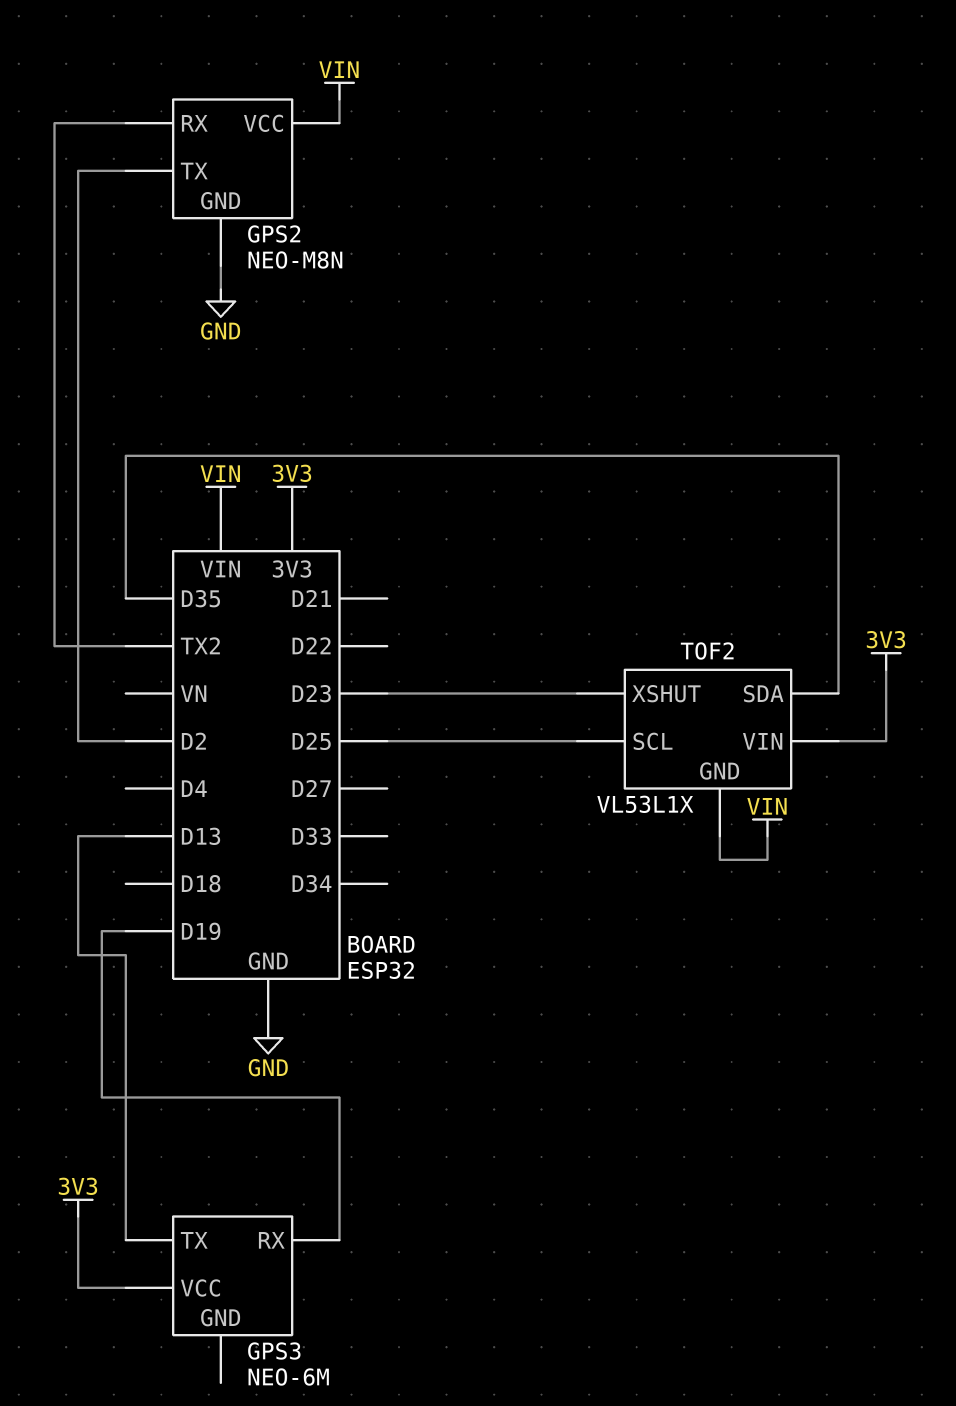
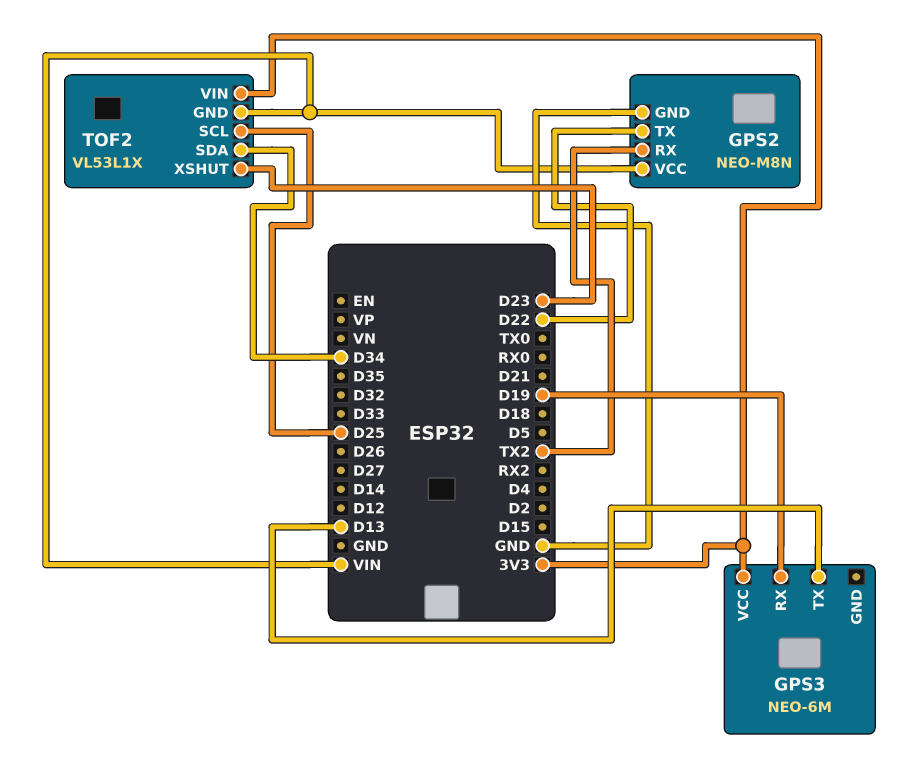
GPS2 pin TX: D2 -> D22
TOF2 pin SDA: D35 -> D34

